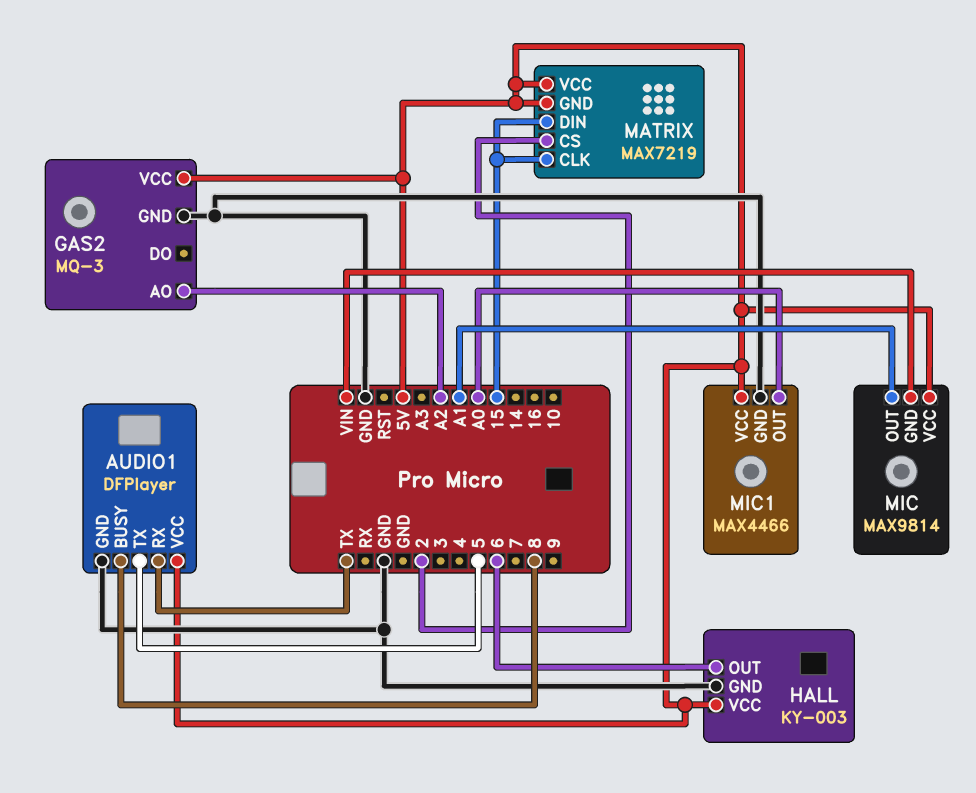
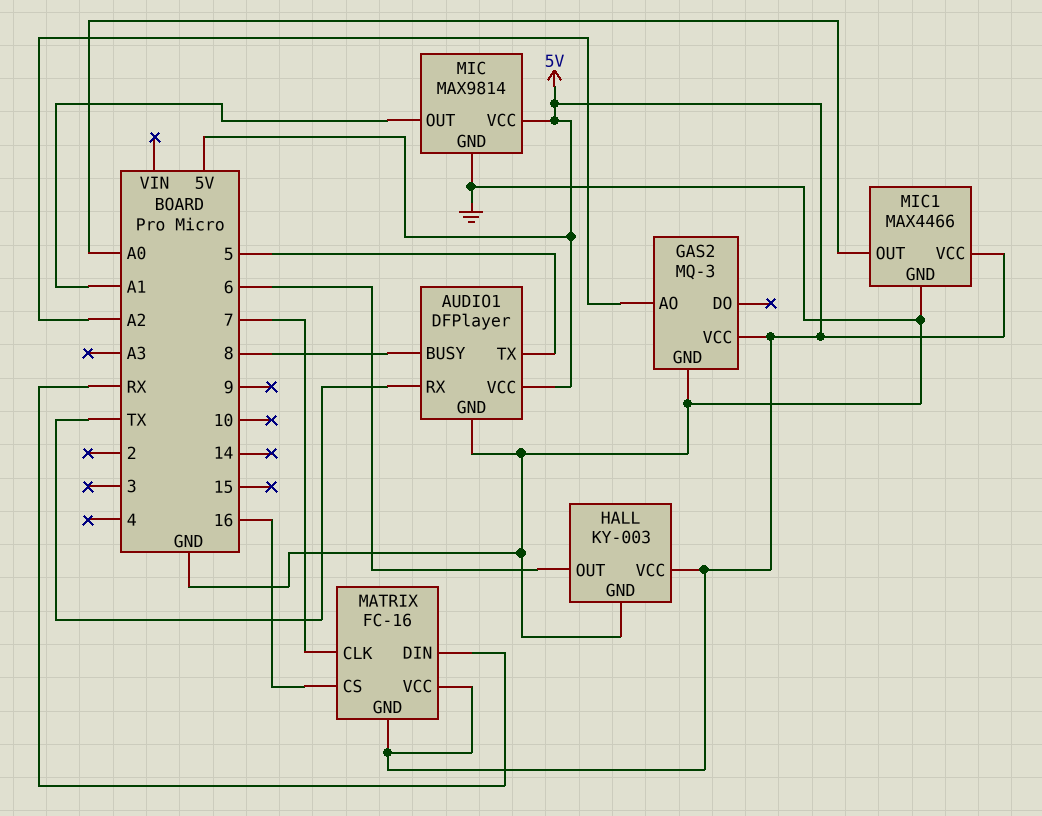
MATRIX: MAX7219 -> FC-16
MATRIX pin CLK: 15 -> 7
MATRIX pin CS: 2 -> 16
MATRIX pin DIN: 15 -> RX
MIC pin GND: VIN -> GND

